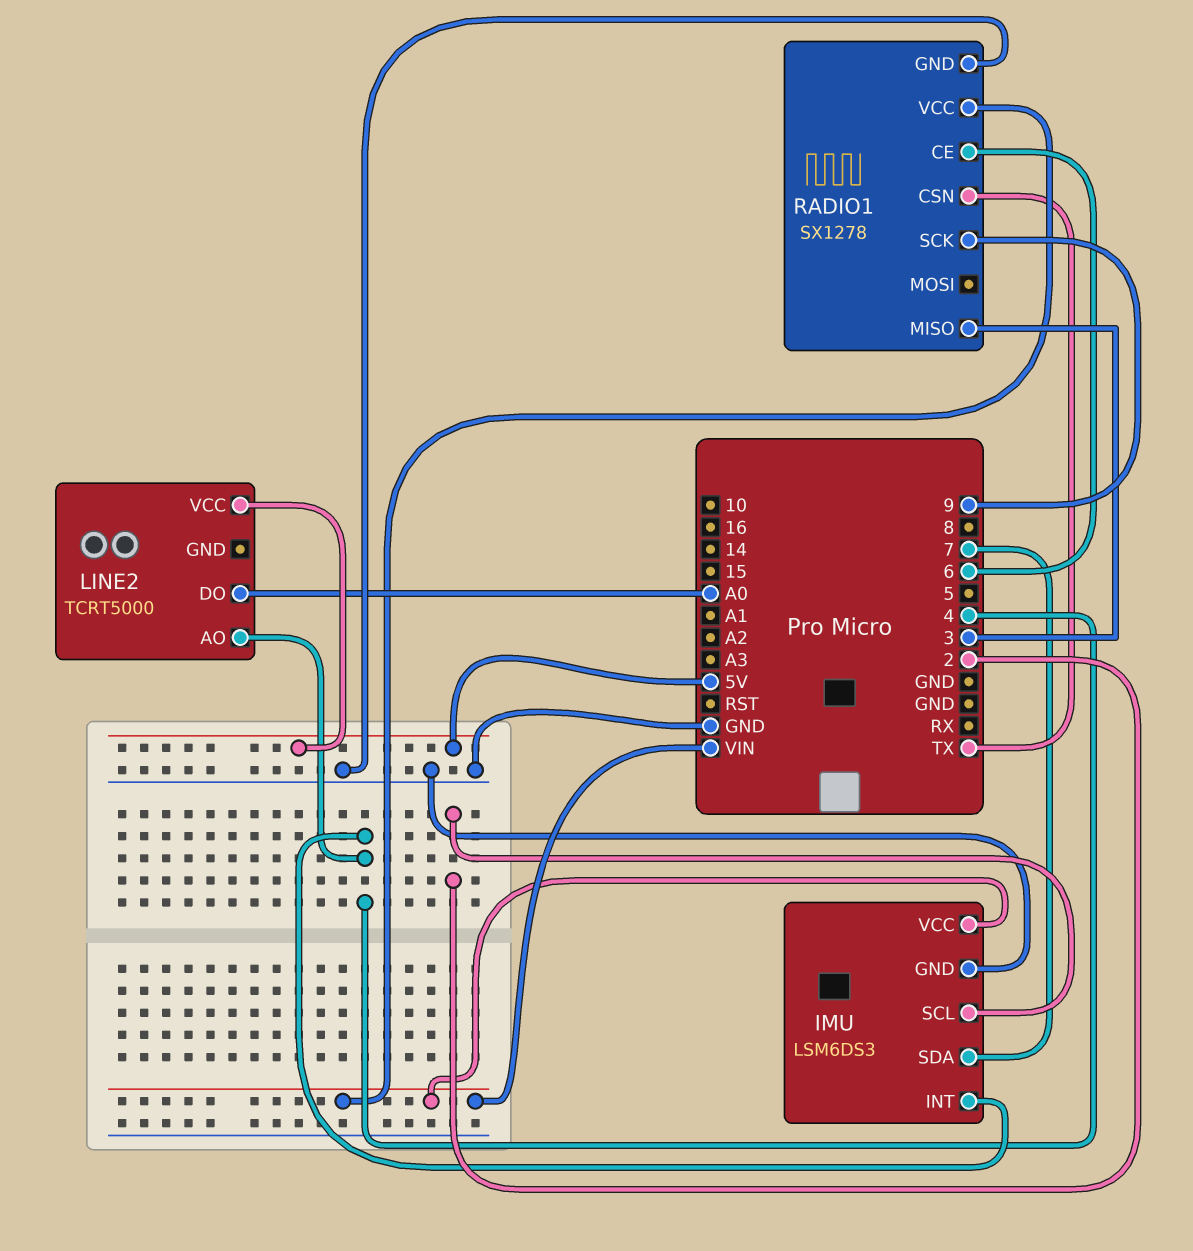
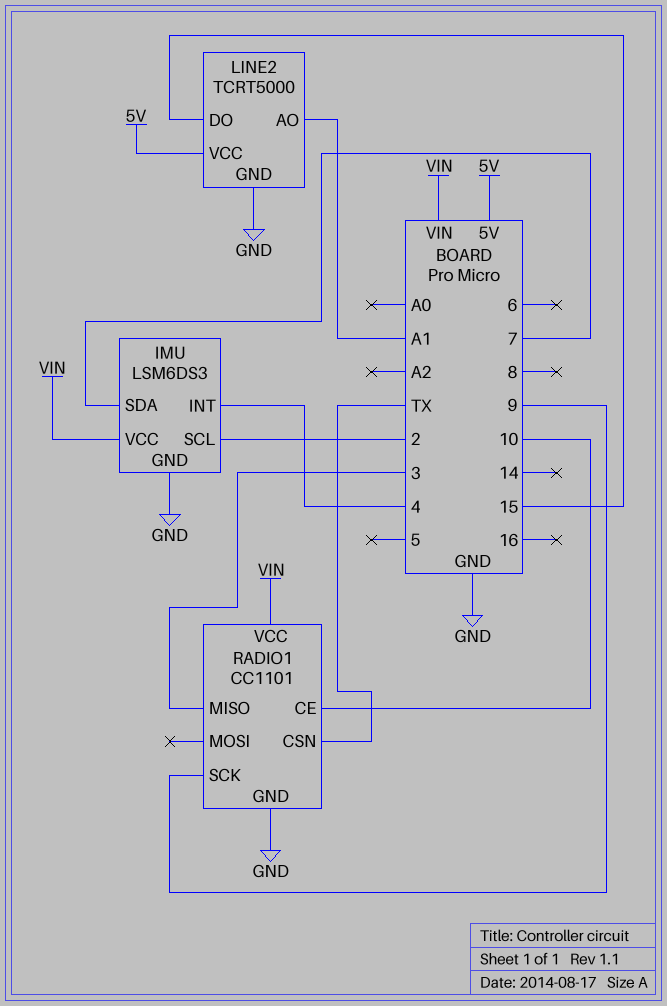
LINE2 pin AO: 4 -> A1
LINE2 pin DO: A0 -> 15
LINE2 pin GND: none -> GND
RADIO1: SX1278 -> CC1101
RADIO1 pin CE: 6 -> 10

